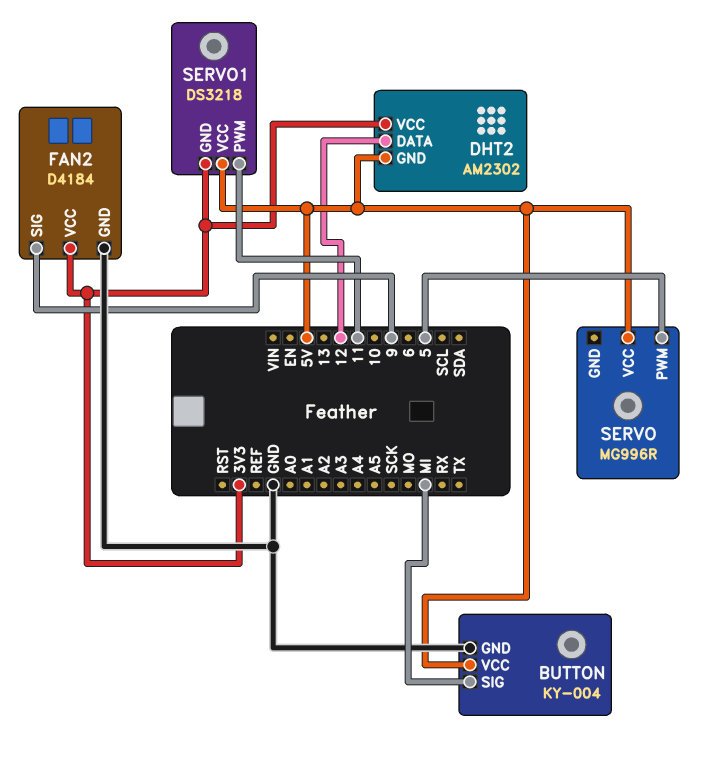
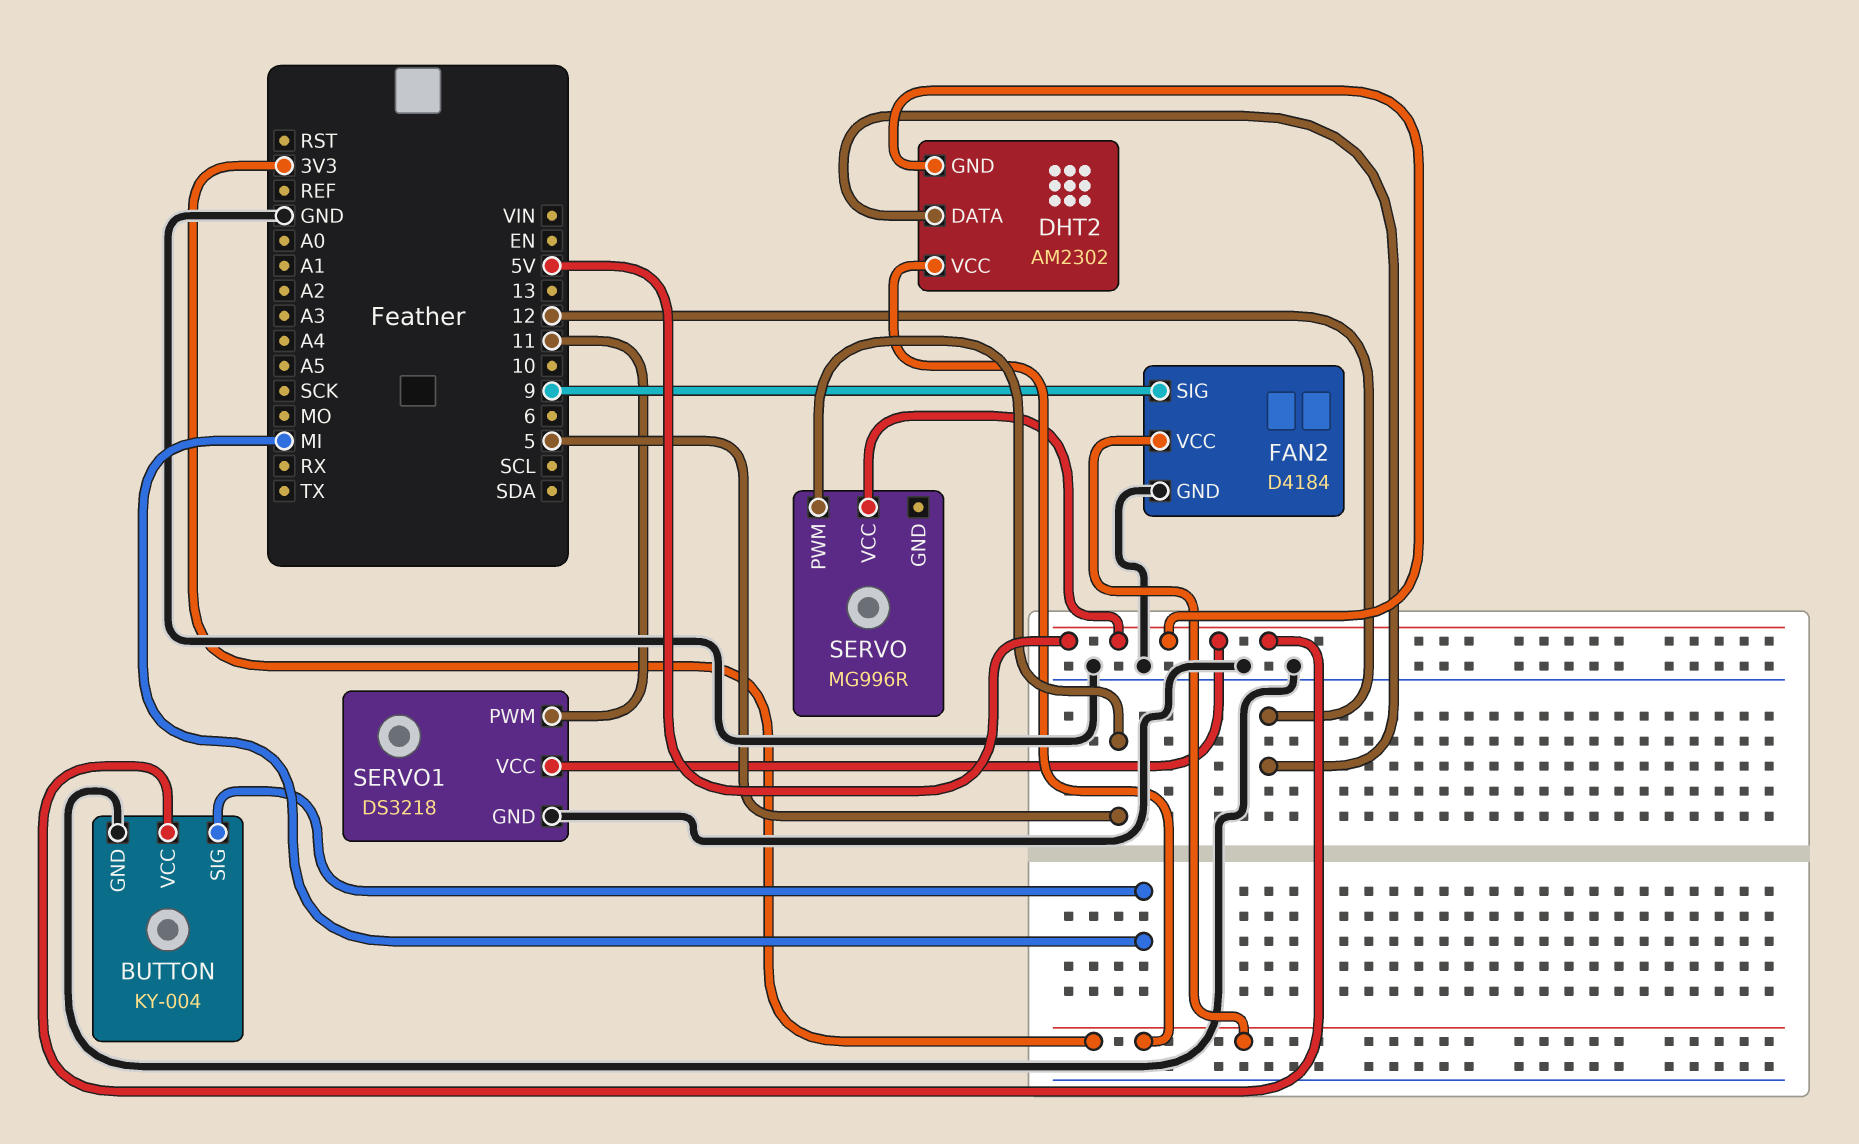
SERVO1 pin GND: 3V3 -> GND

